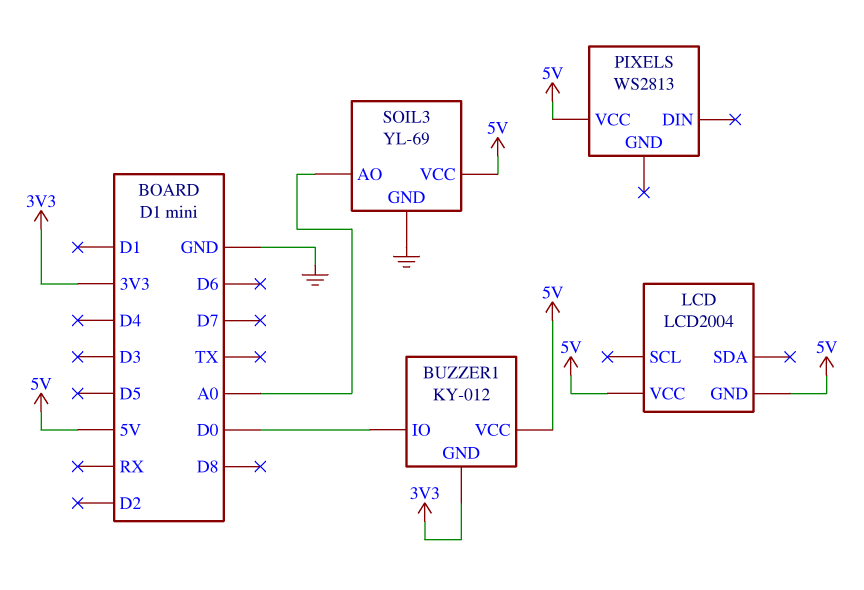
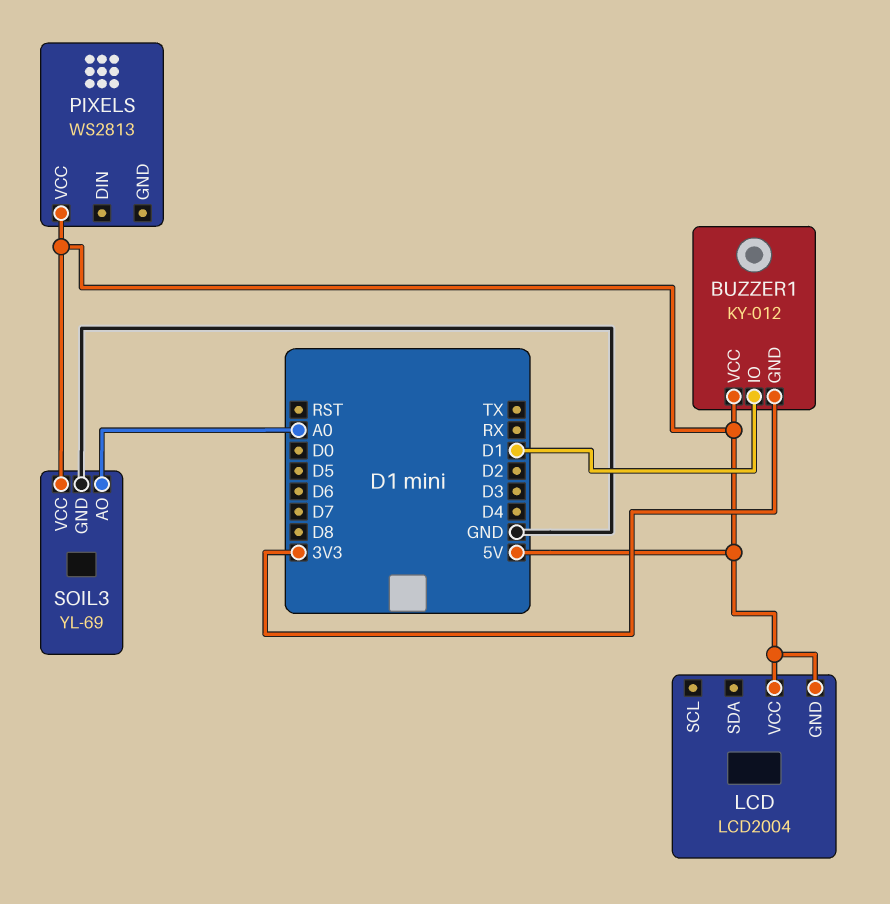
BUZZER1 pin IO: D0 -> D1

